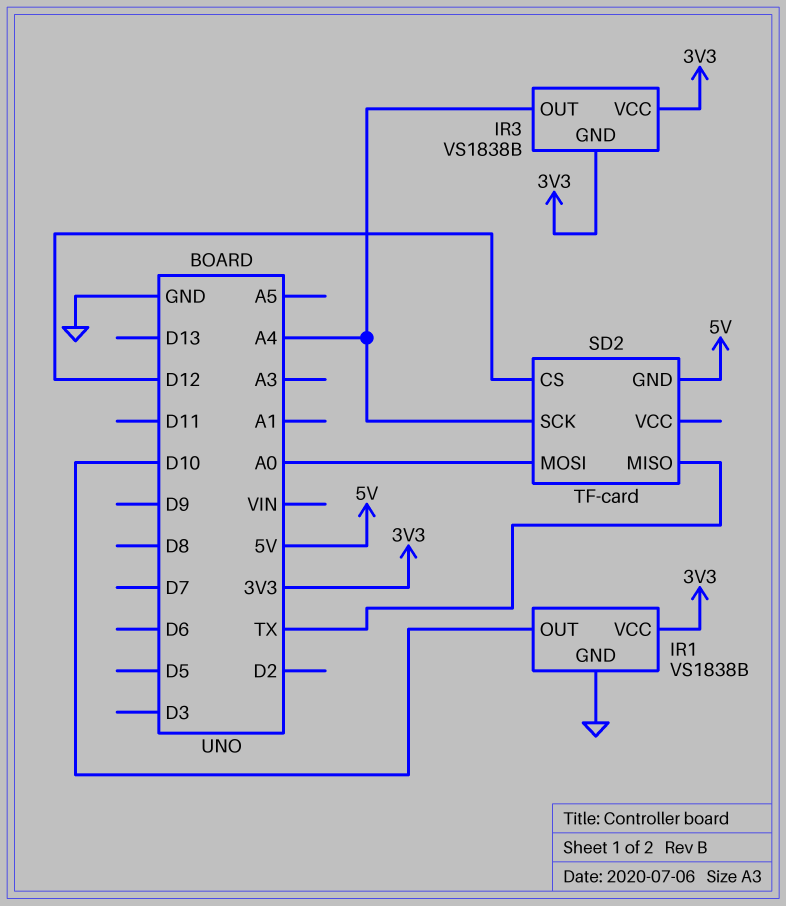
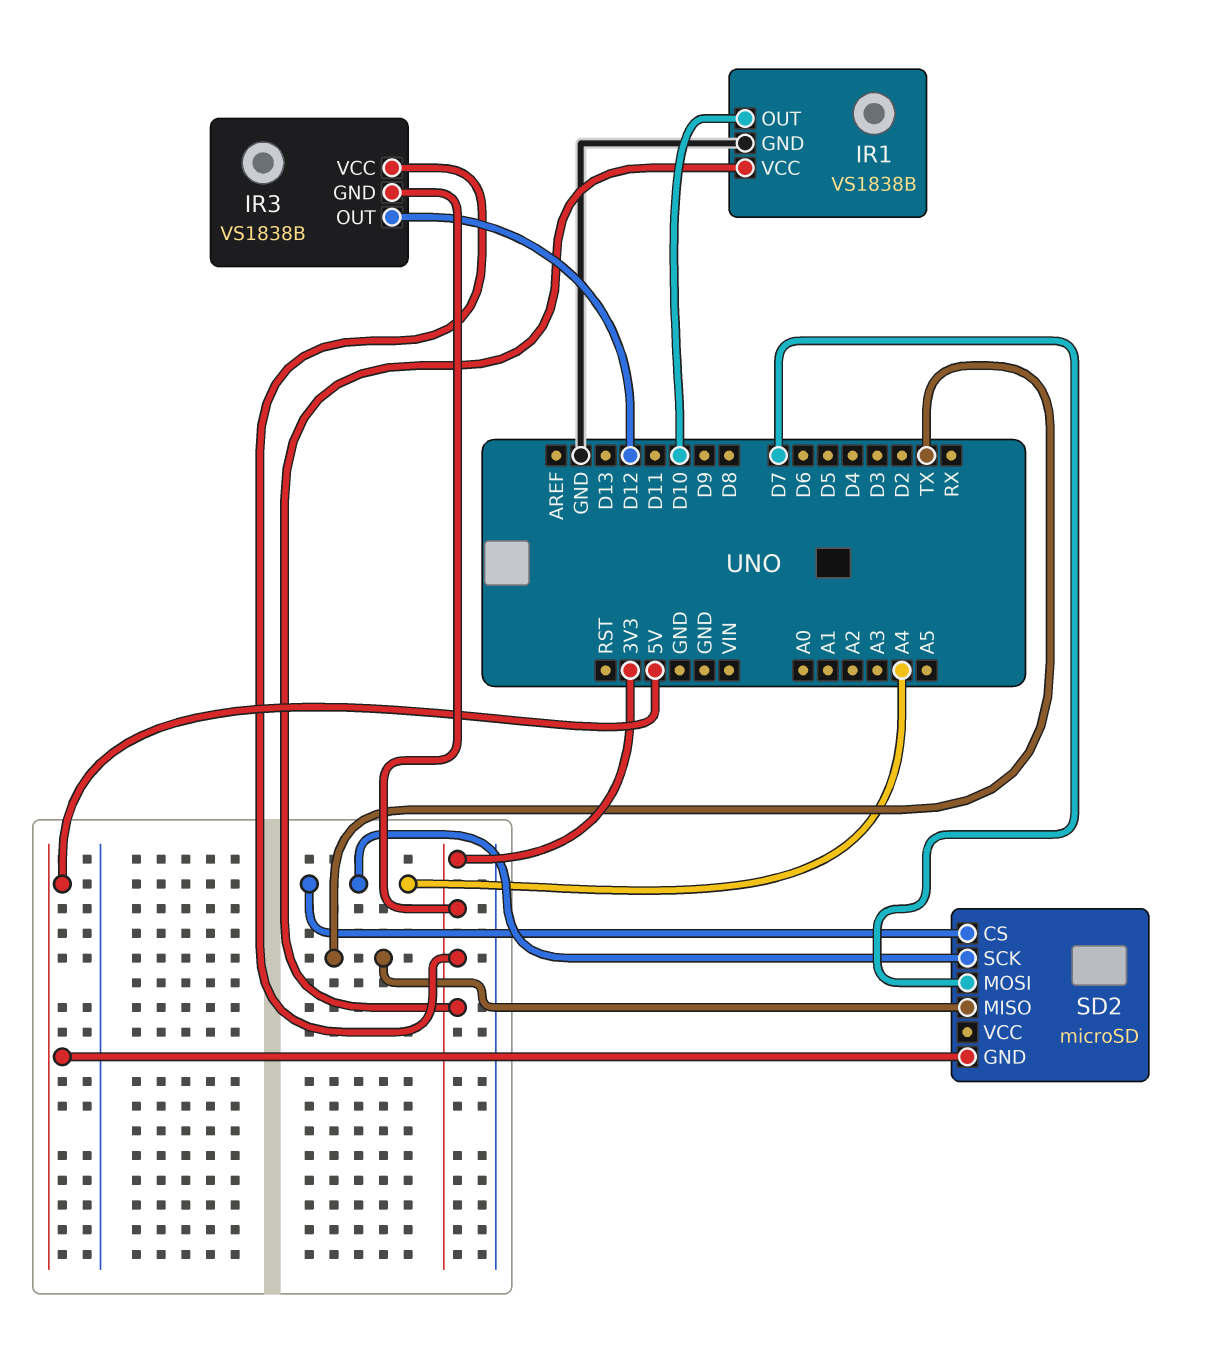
IR3 pin OUT: A4 -> D12
SD2: TF-card -> microSD
SD2 pin CS: D12 -> A4
SD2 pin MOSI: A0 -> D7

